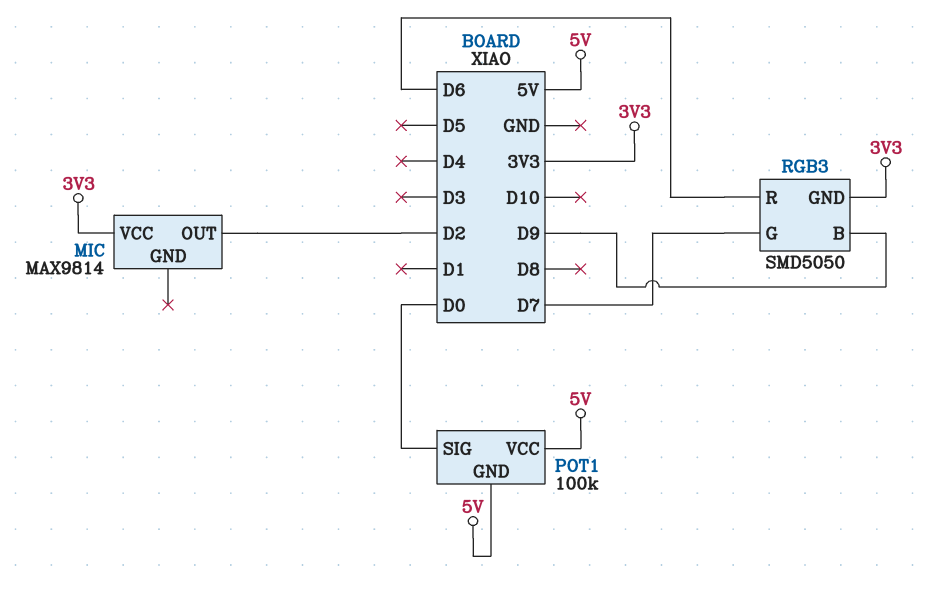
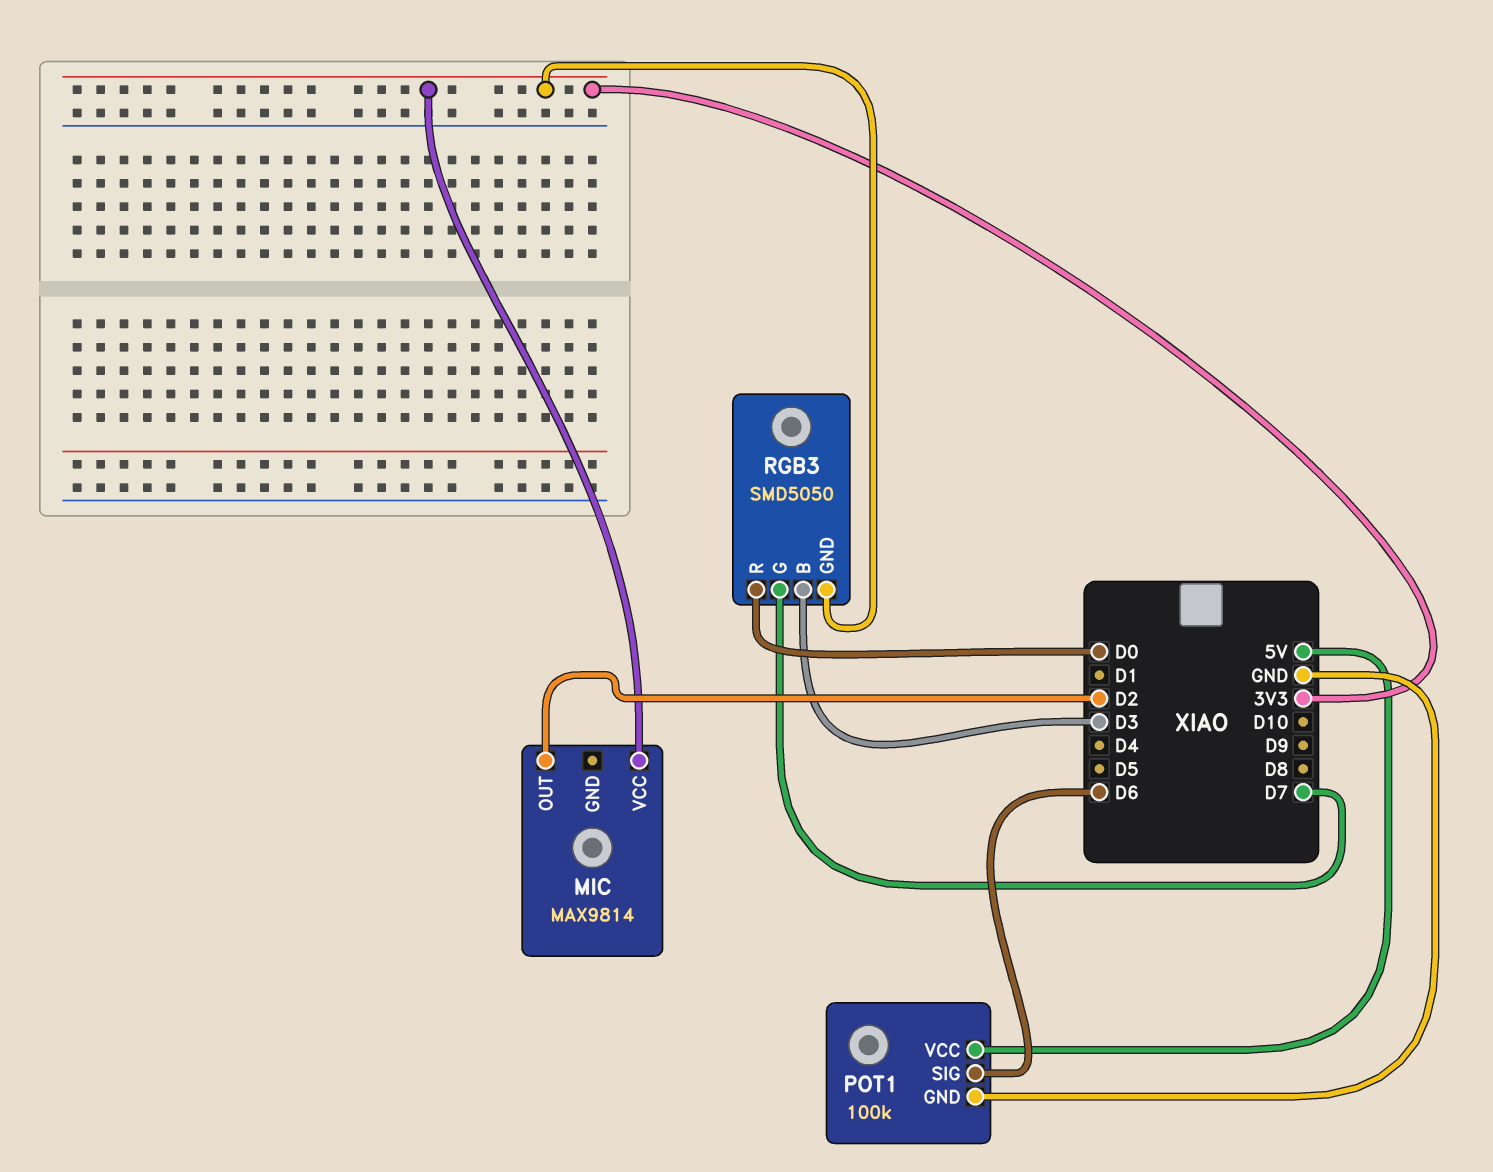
POT1 pin GND: 5V -> GND
POT1 pin SIG: D0 -> D6
RGB3 pin B: D9 -> D3
RGB3 pin R: D6 -> D0

